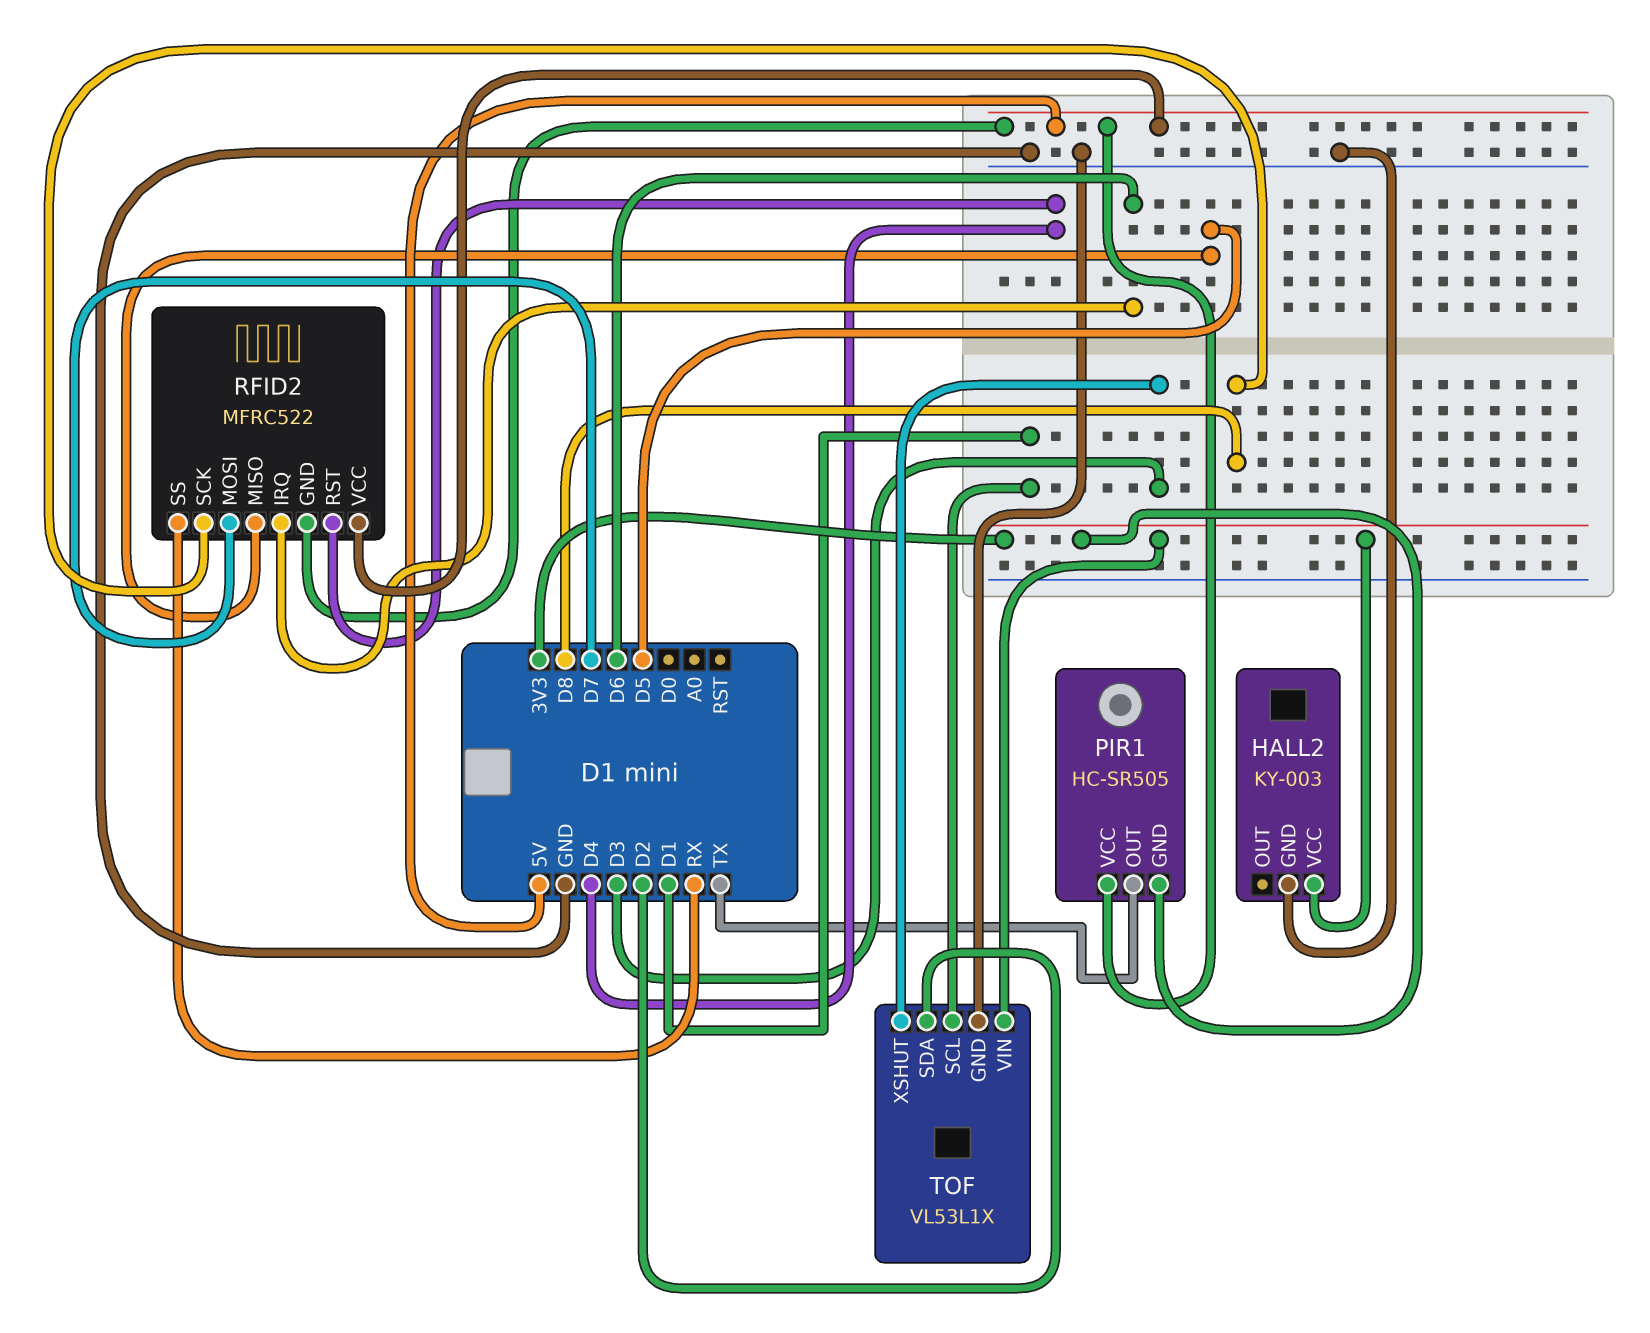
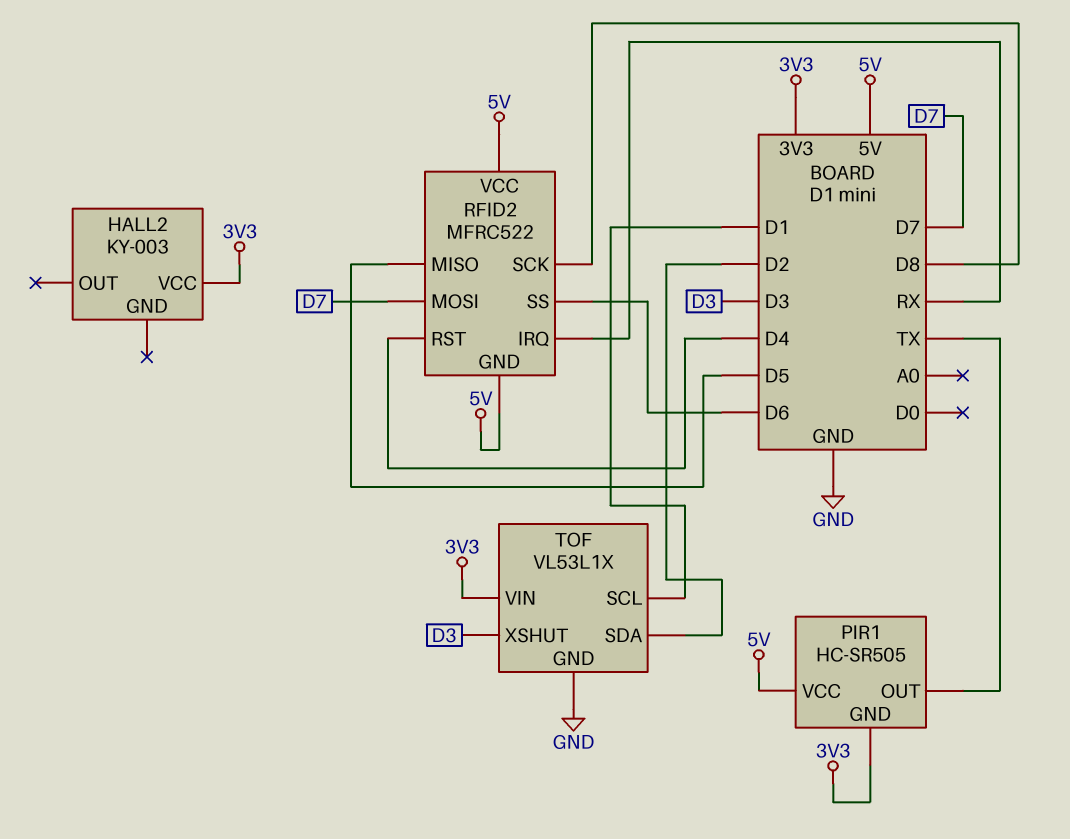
HALL2 pin GND: GND -> none
RFID2 pin IRQ: D6 -> RX
RFID2 pin SS: RX -> D6

